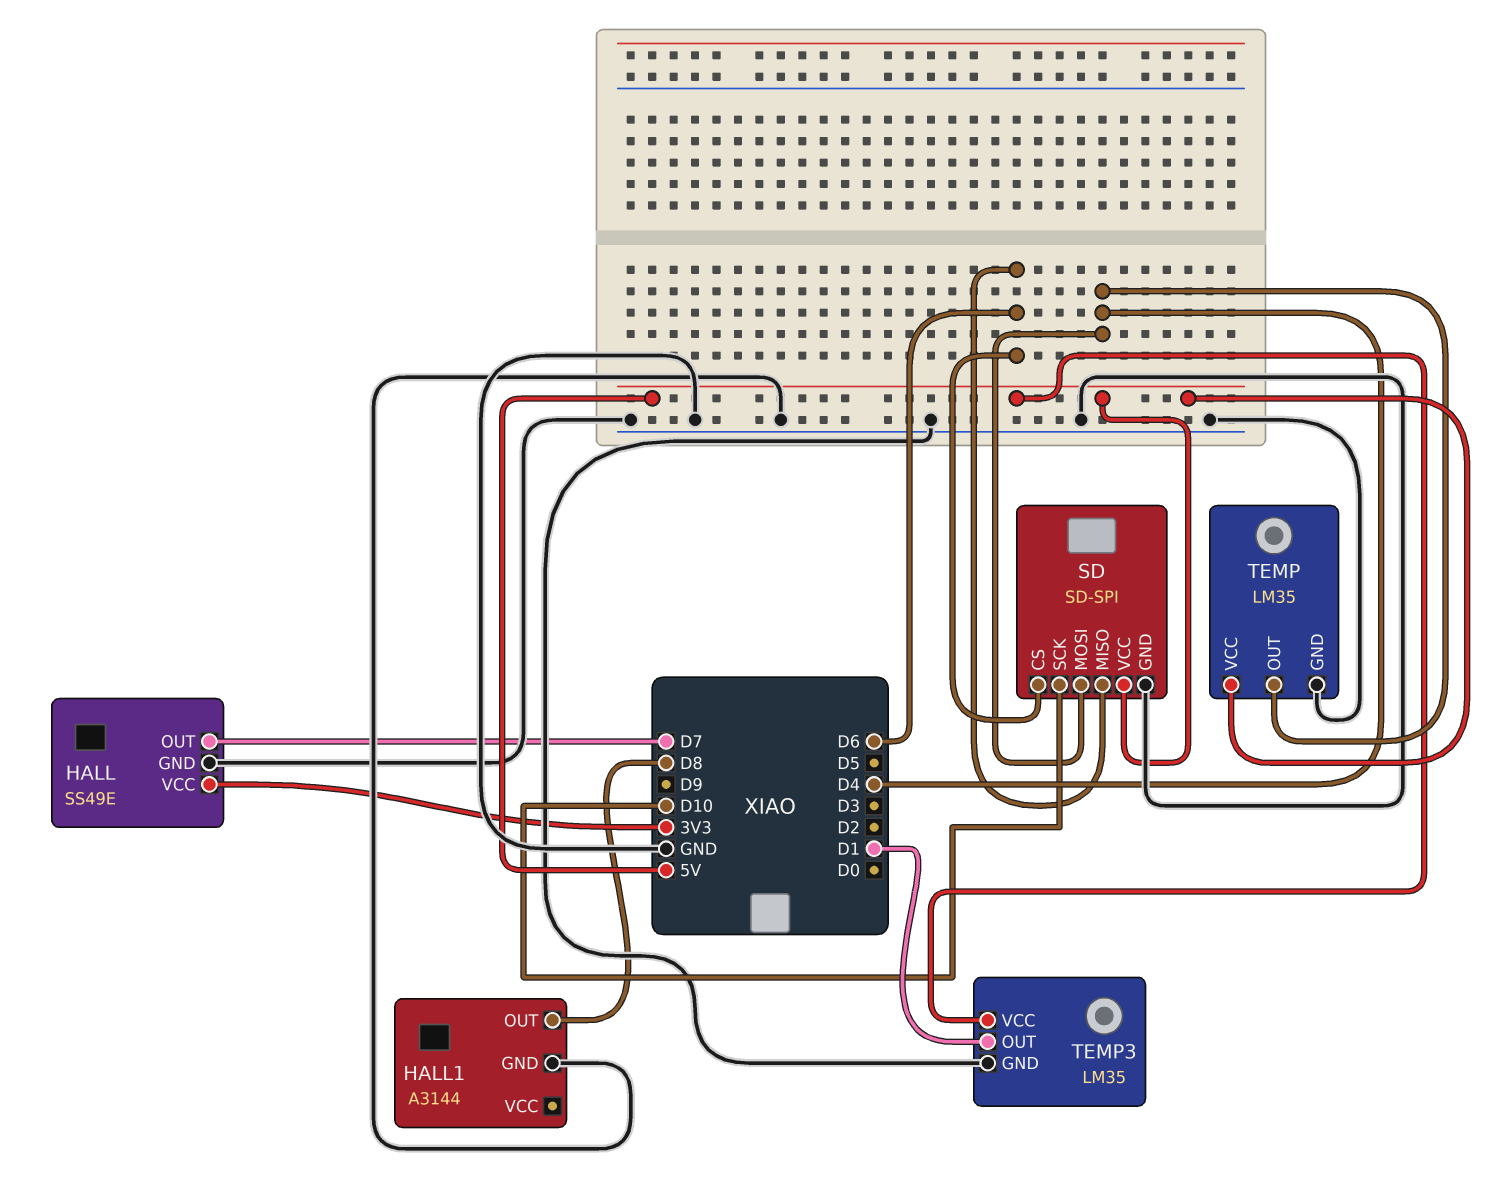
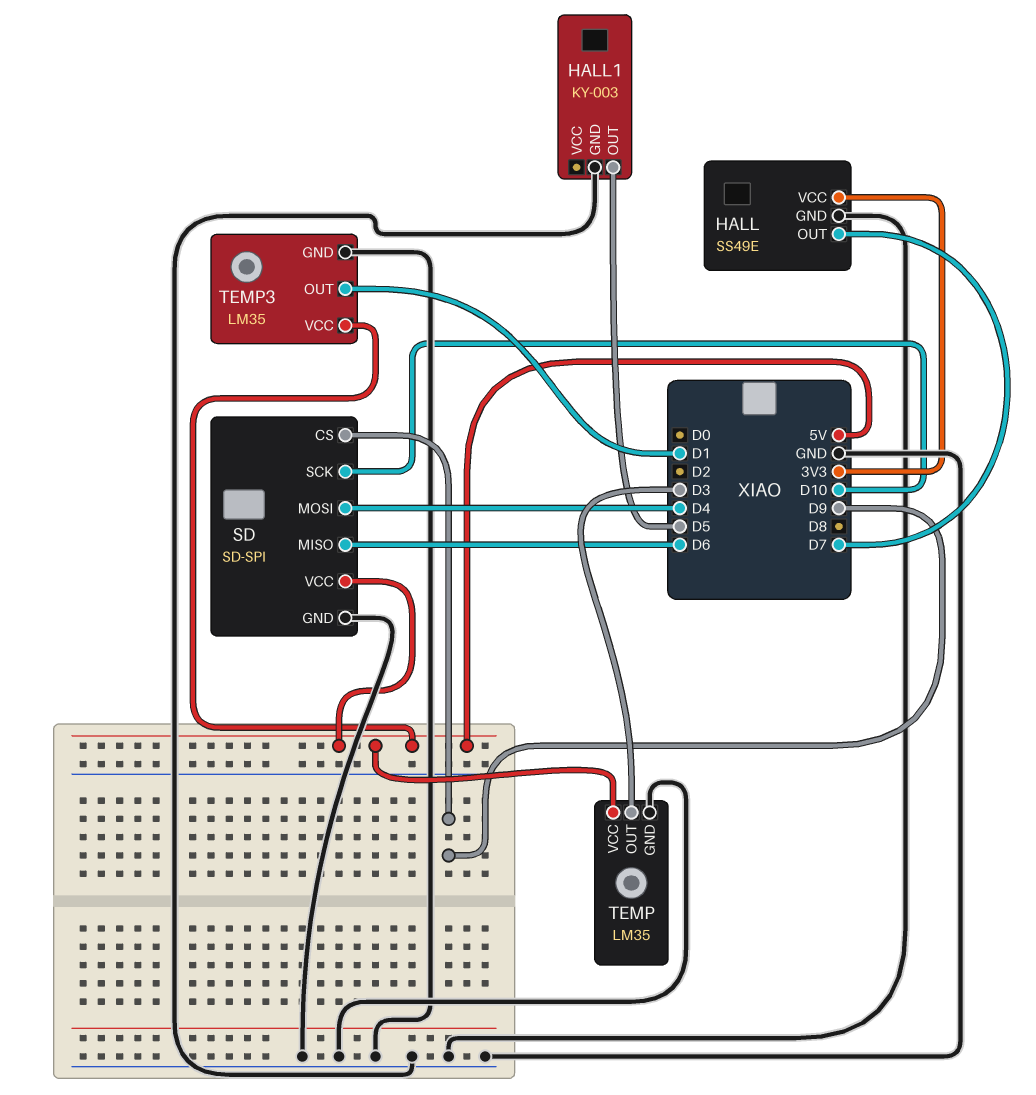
HALL1: A3144 -> KY-003
HALL1 pin OUT: D8 -> D5
SD pin CS: D6 -> D9
TEMP pin OUT: D4 -> D3

